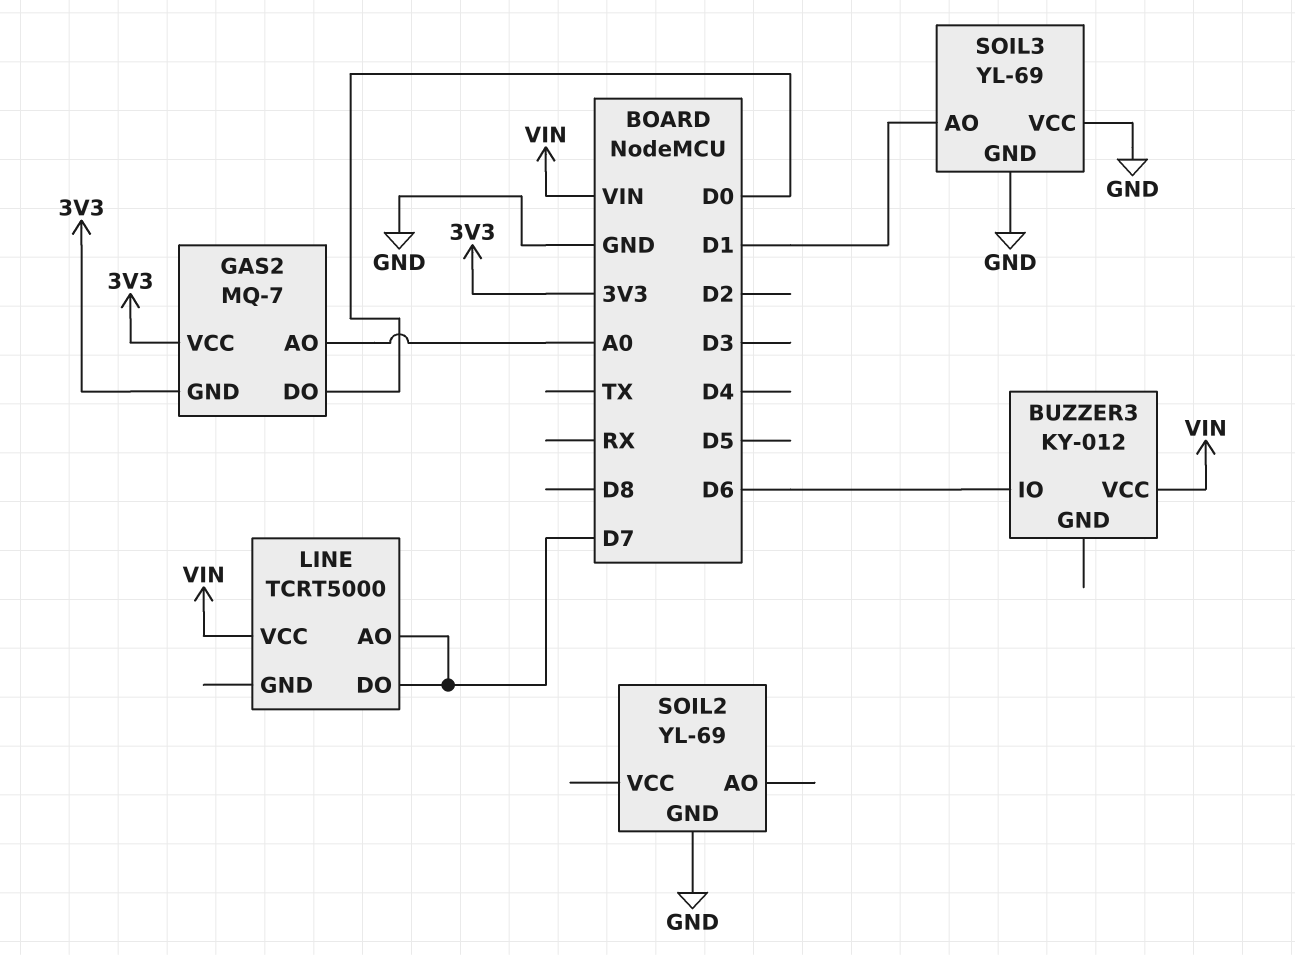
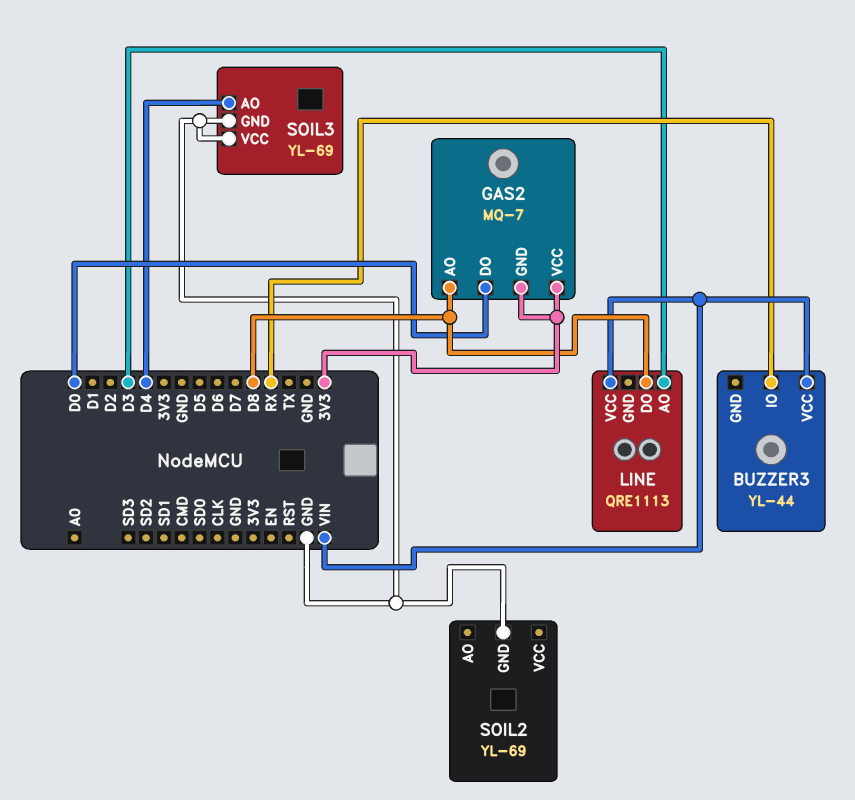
BUZZER3: KY-012 -> YL-44
BUZZER3 pin IO: D6 -> RX
GAS2 pin AO: A0 -> D8
LINE: TCRT5000 -> QRE1113
LINE pin AO: D7 -> D3
LINE pin DO: D7 -> D8
SOIL3 pin AO: D1 -> D4

